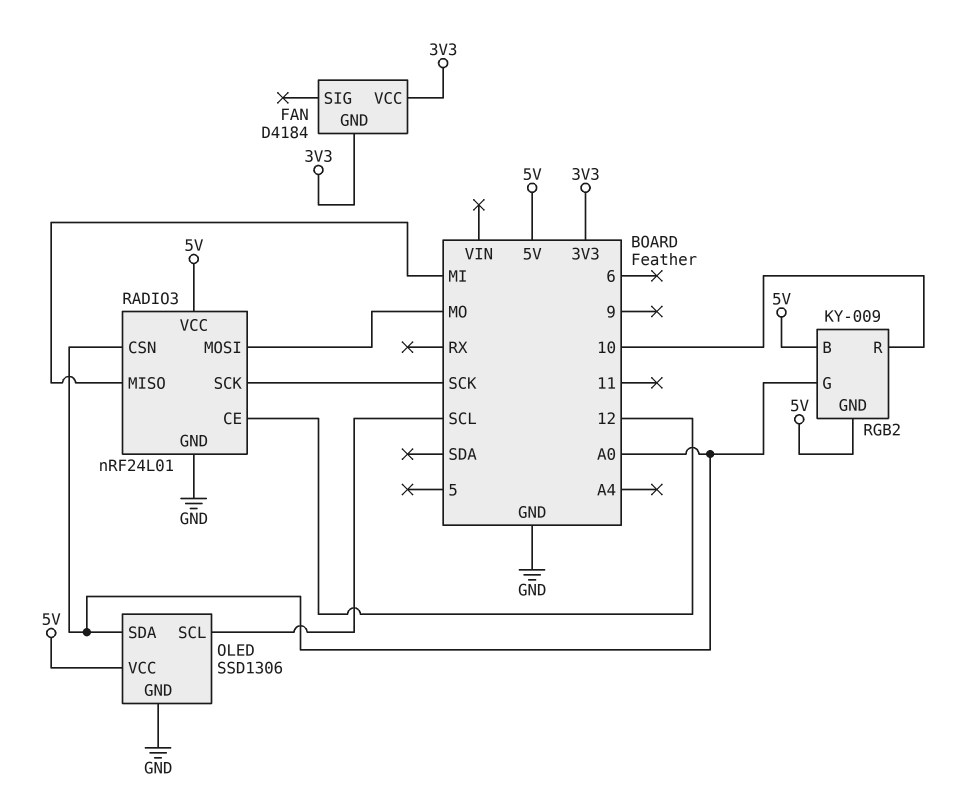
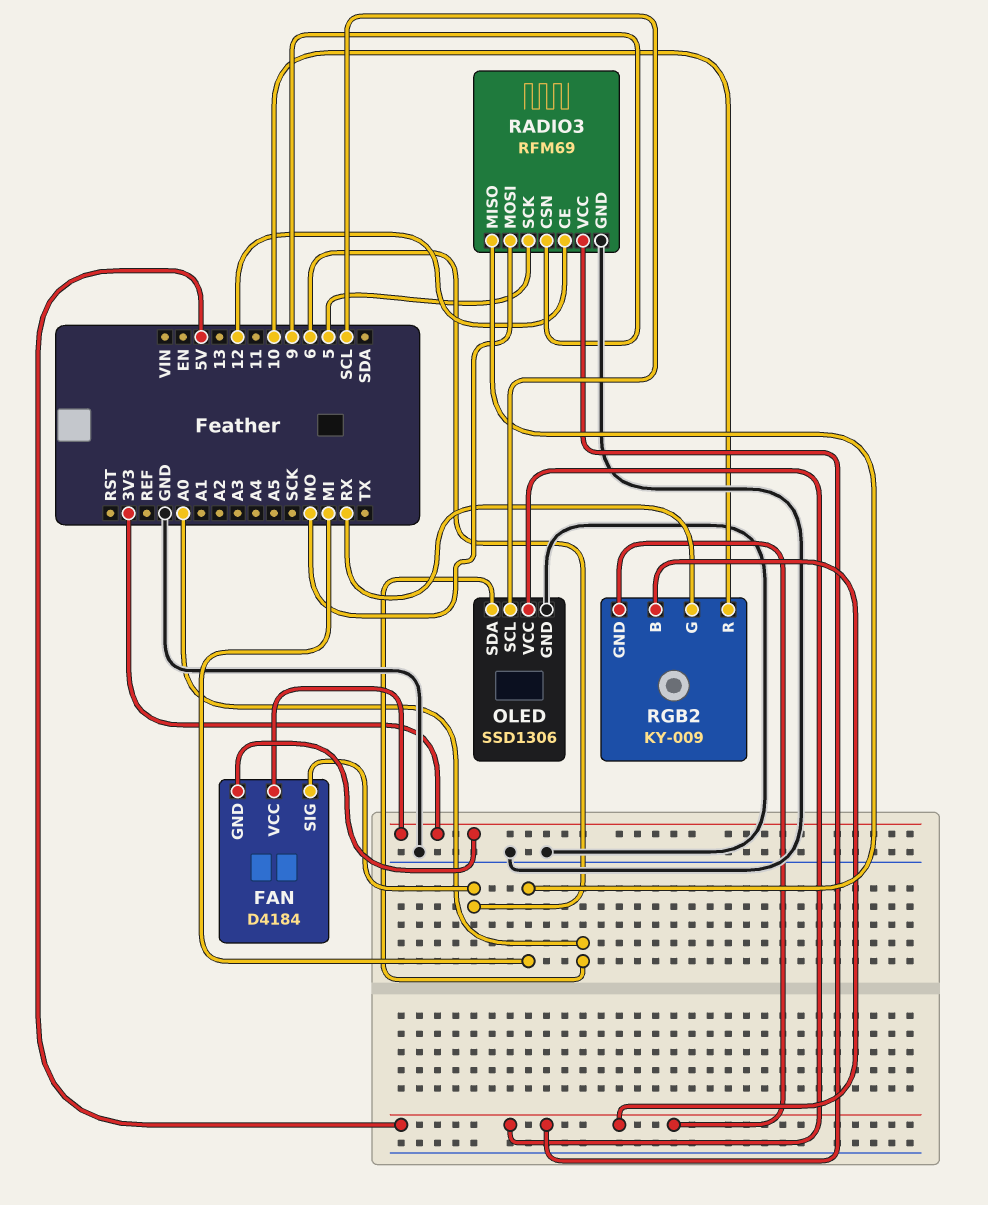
FAN pin SIG: none -> 6
RADIO3: nRF24L01 -> RFM69
RADIO3 pin CSN: A0 -> 9
RADIO3 pin SCK: SCK -> 5
RGB2 pin G: A0 -> RX

